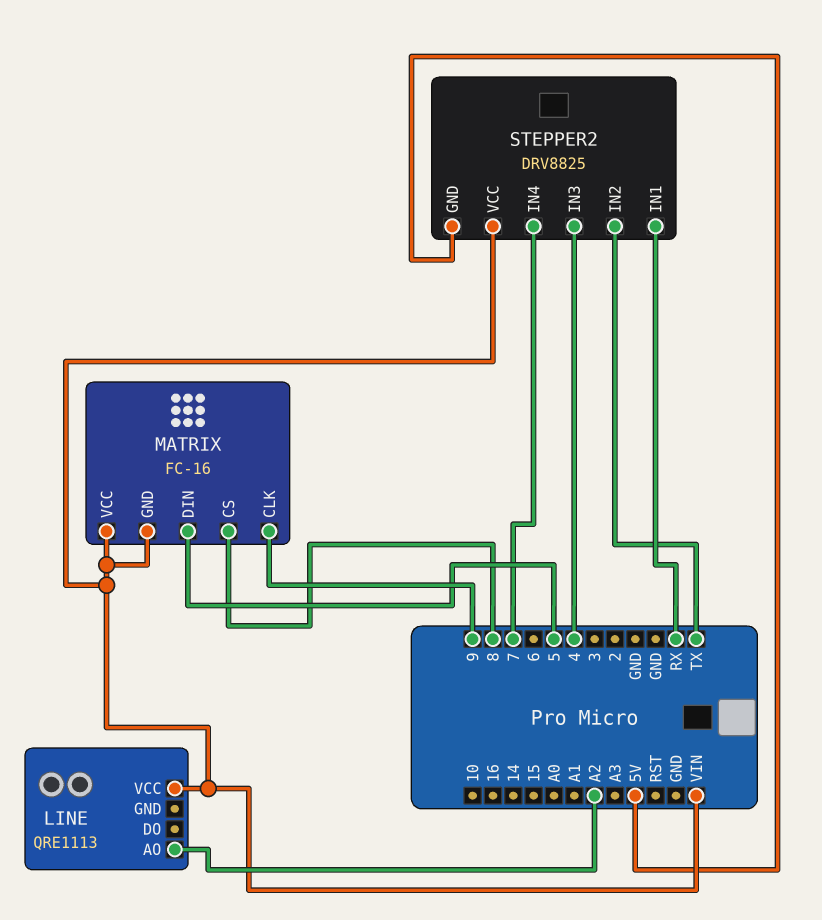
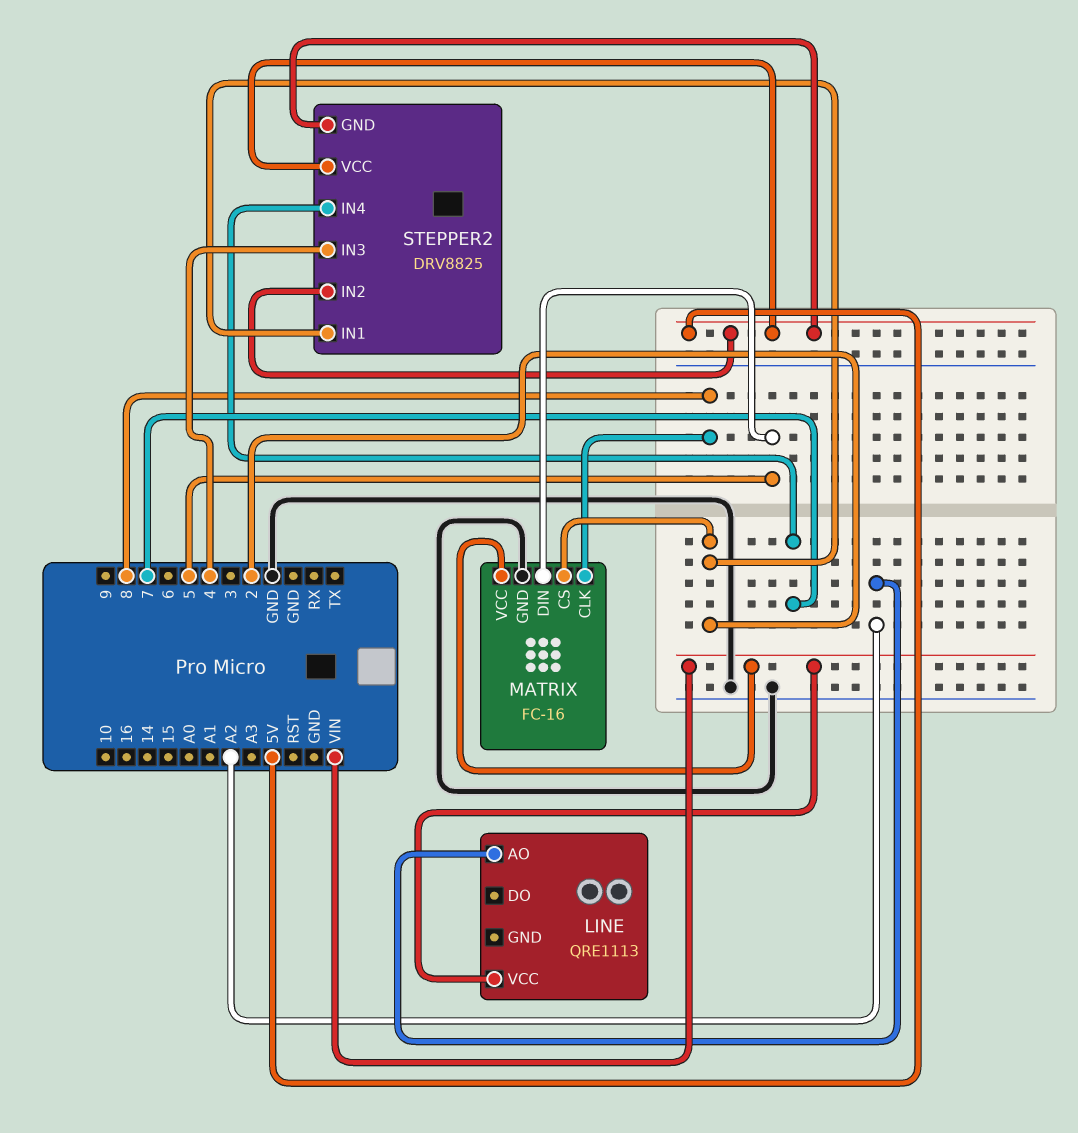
MATRIX pin CLK: 9 -> 8
MATRIX pin CS: 8 -> 2
MATRIX pin GND: VIN -> GND
STEPPER2 pin IN1: RX -> 2
STEPPER2 pin IN2: TX -> 5V
STEPPER2 pin VCC: VIN -> 5V

